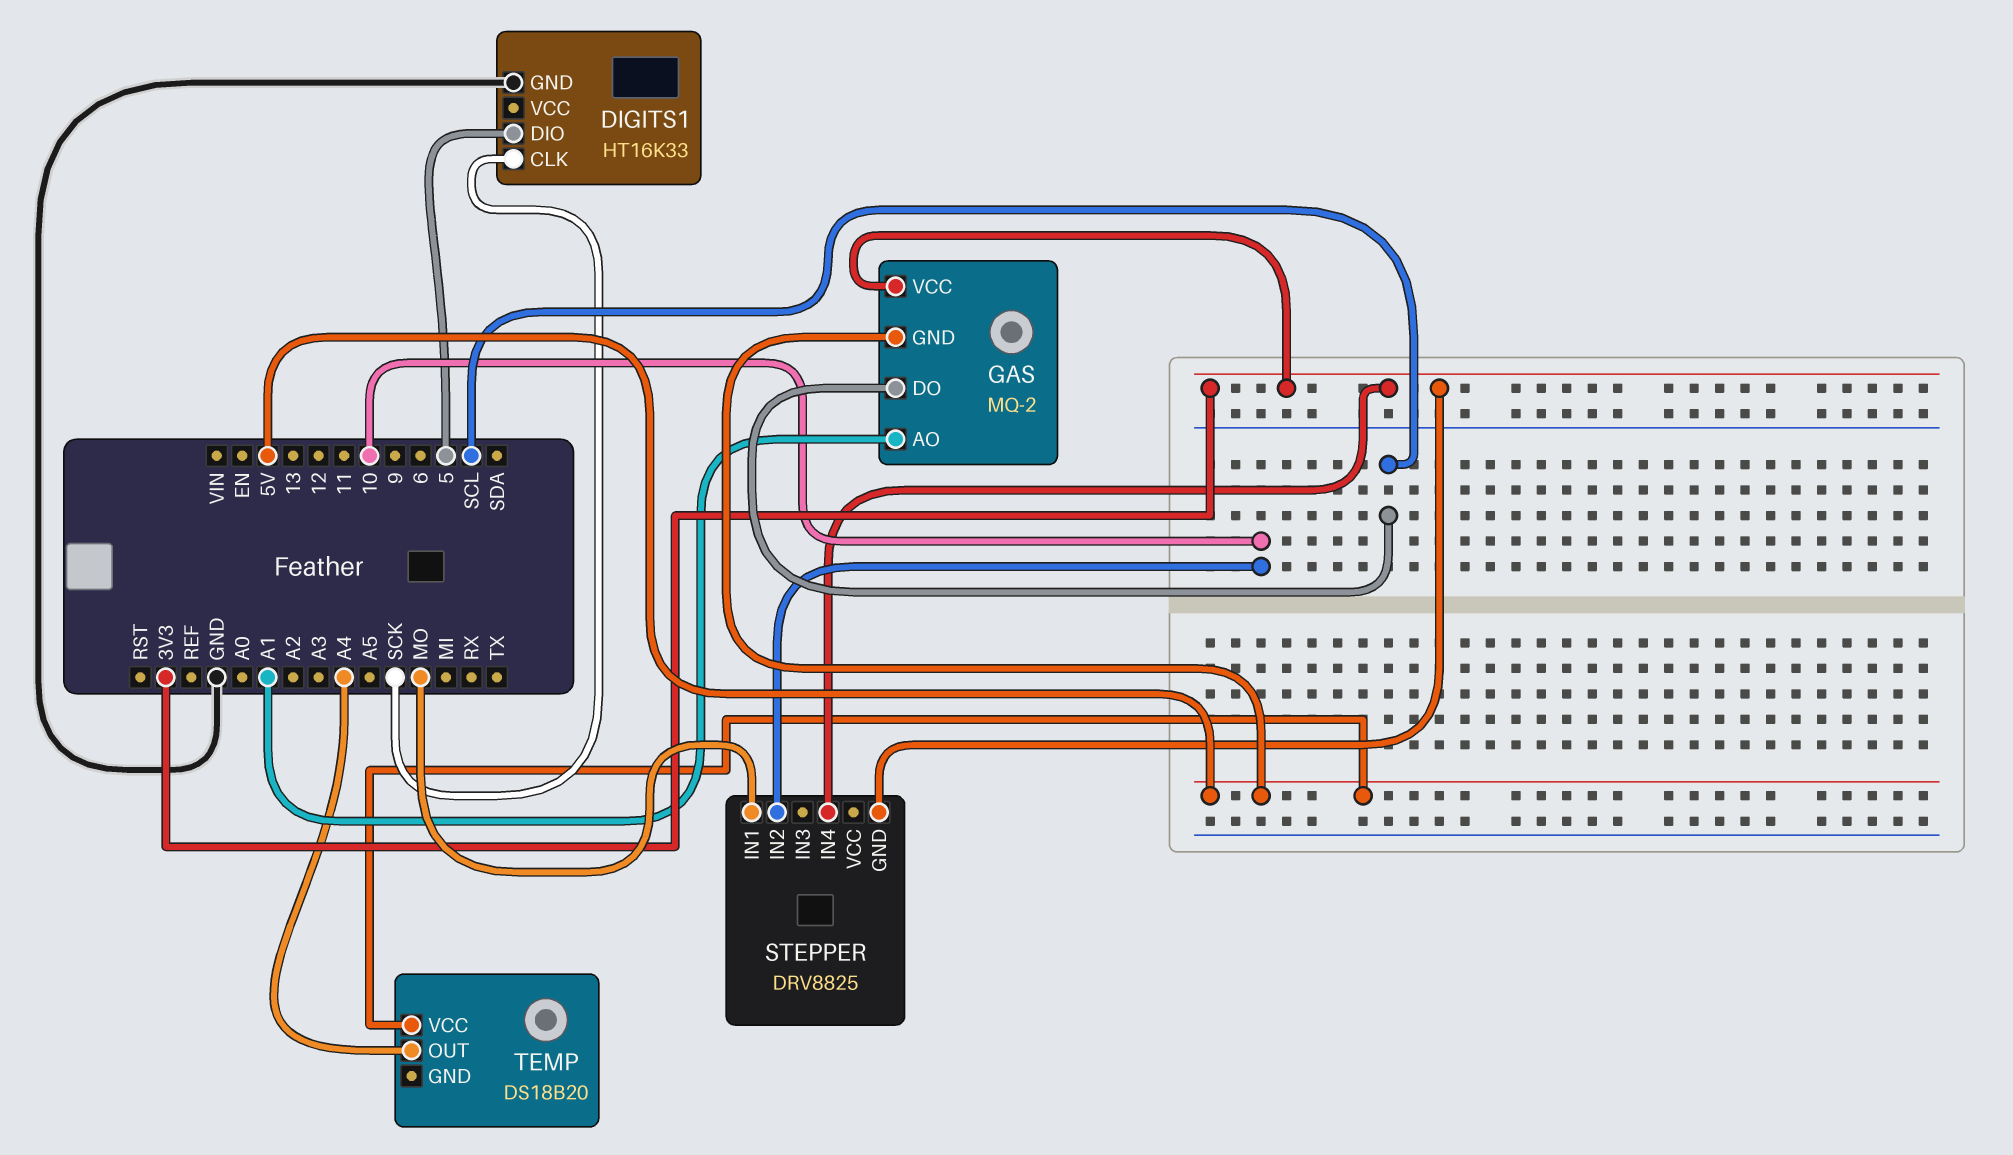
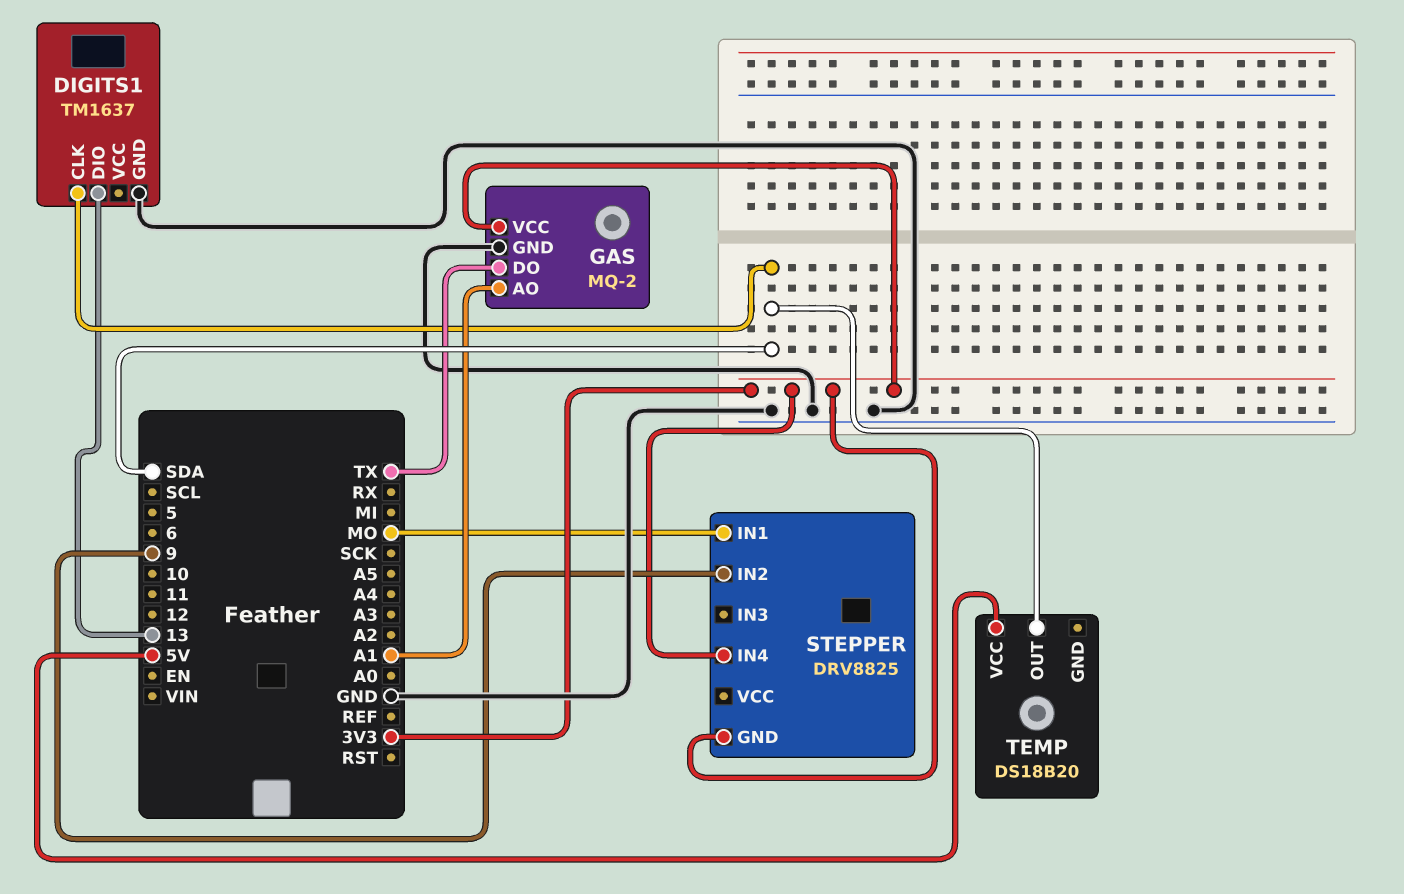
DIGITS1: HT16K33 -> TM1637
DIGITS1 pin CLK: SCK -> SDA
DIGITS1 pin DIO: 5 -> 13
GAS pin DO: SCL -> TX
GAS pin GND: 5V -> GND
STEPPER pin IN2: 10 -> 9
TEMP pin OUT: A4 -> SDA

